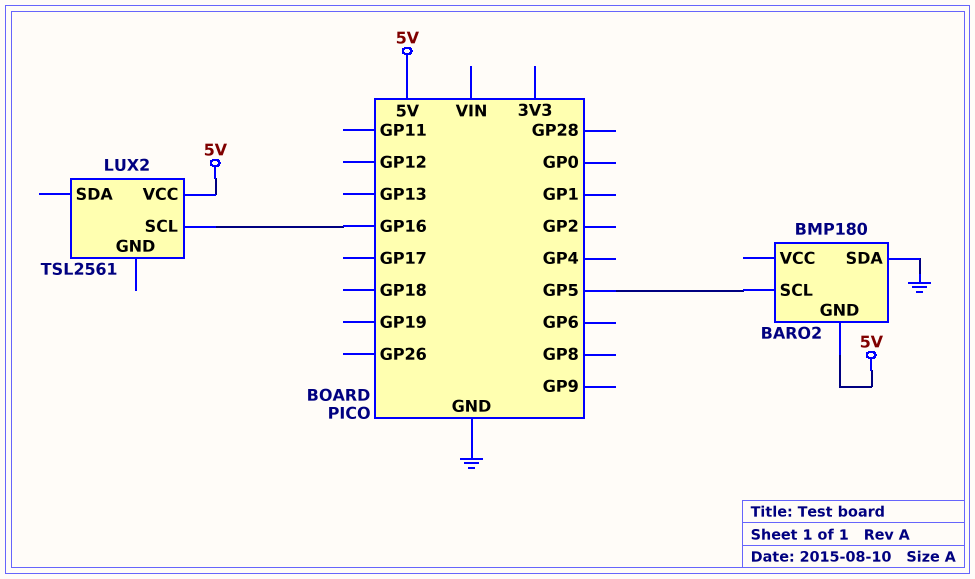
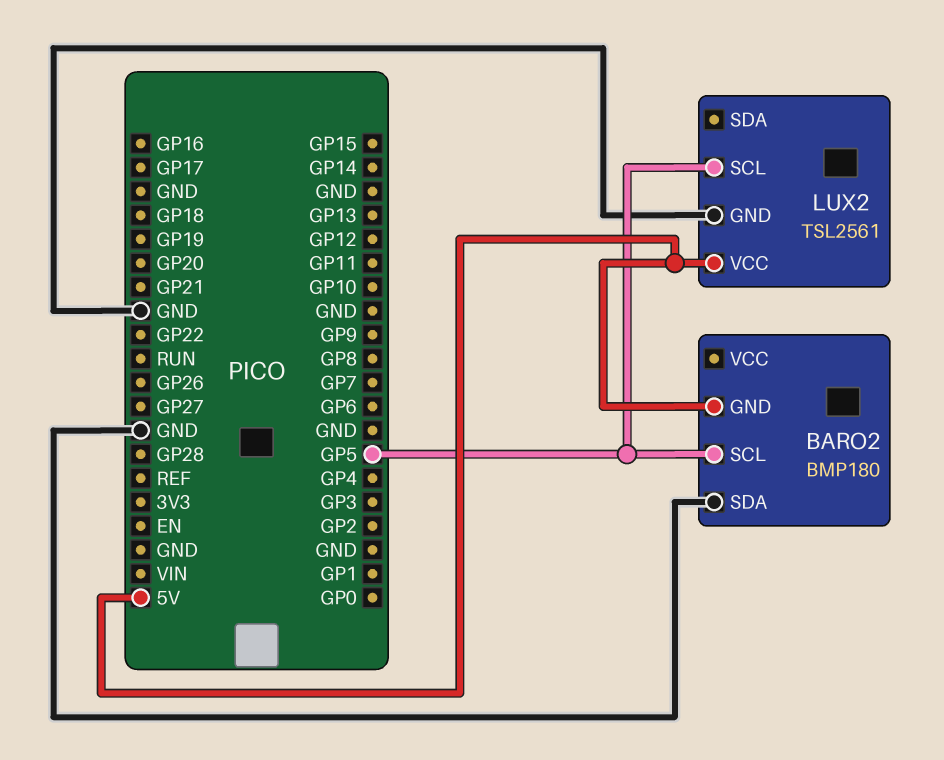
LUX2 pin GND: none -> GND
LUX2 pin SCL: GP16 -> GP5

